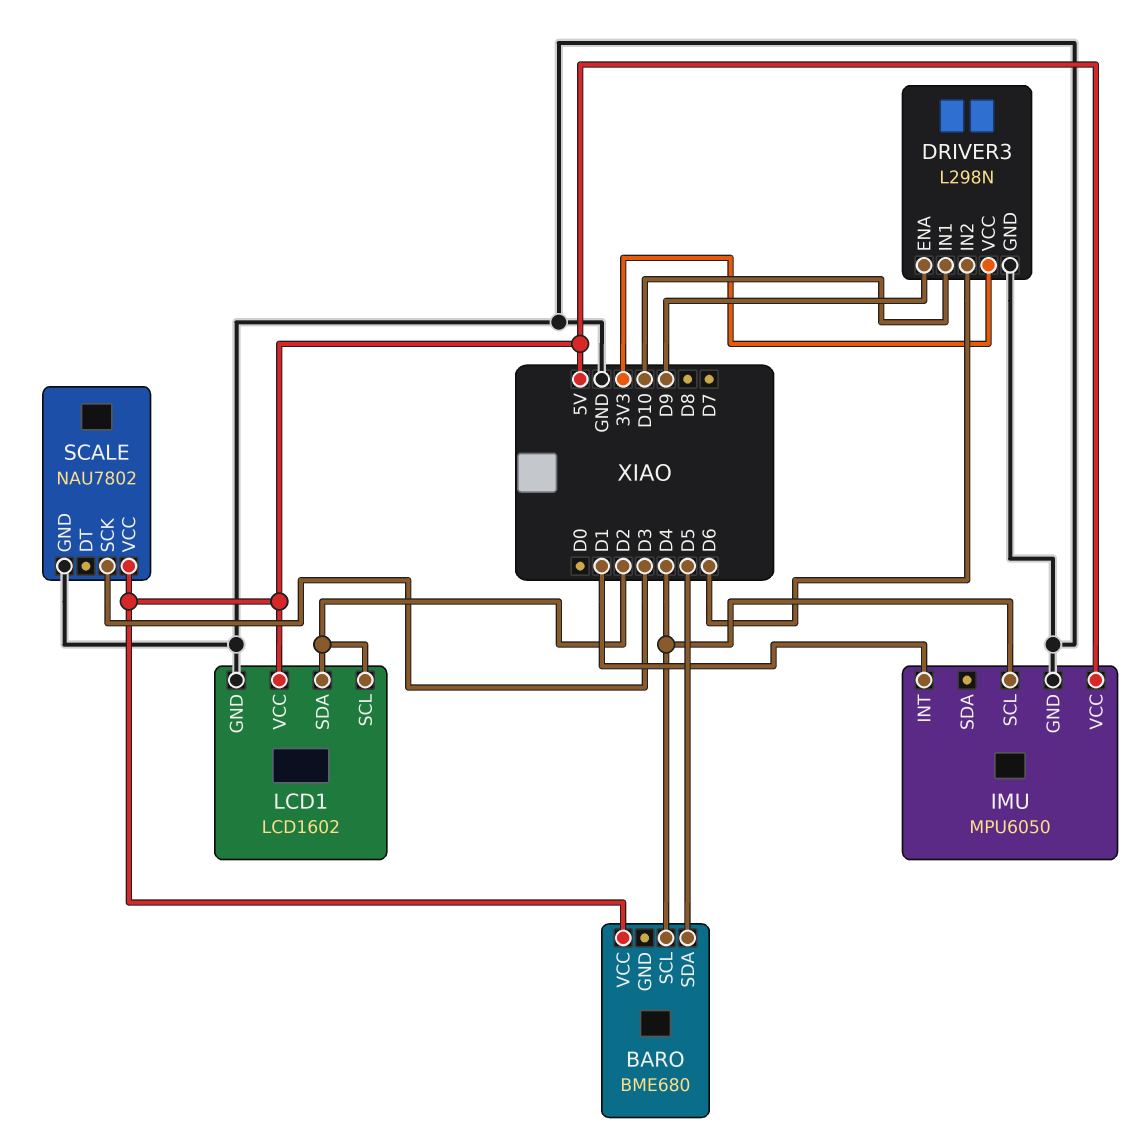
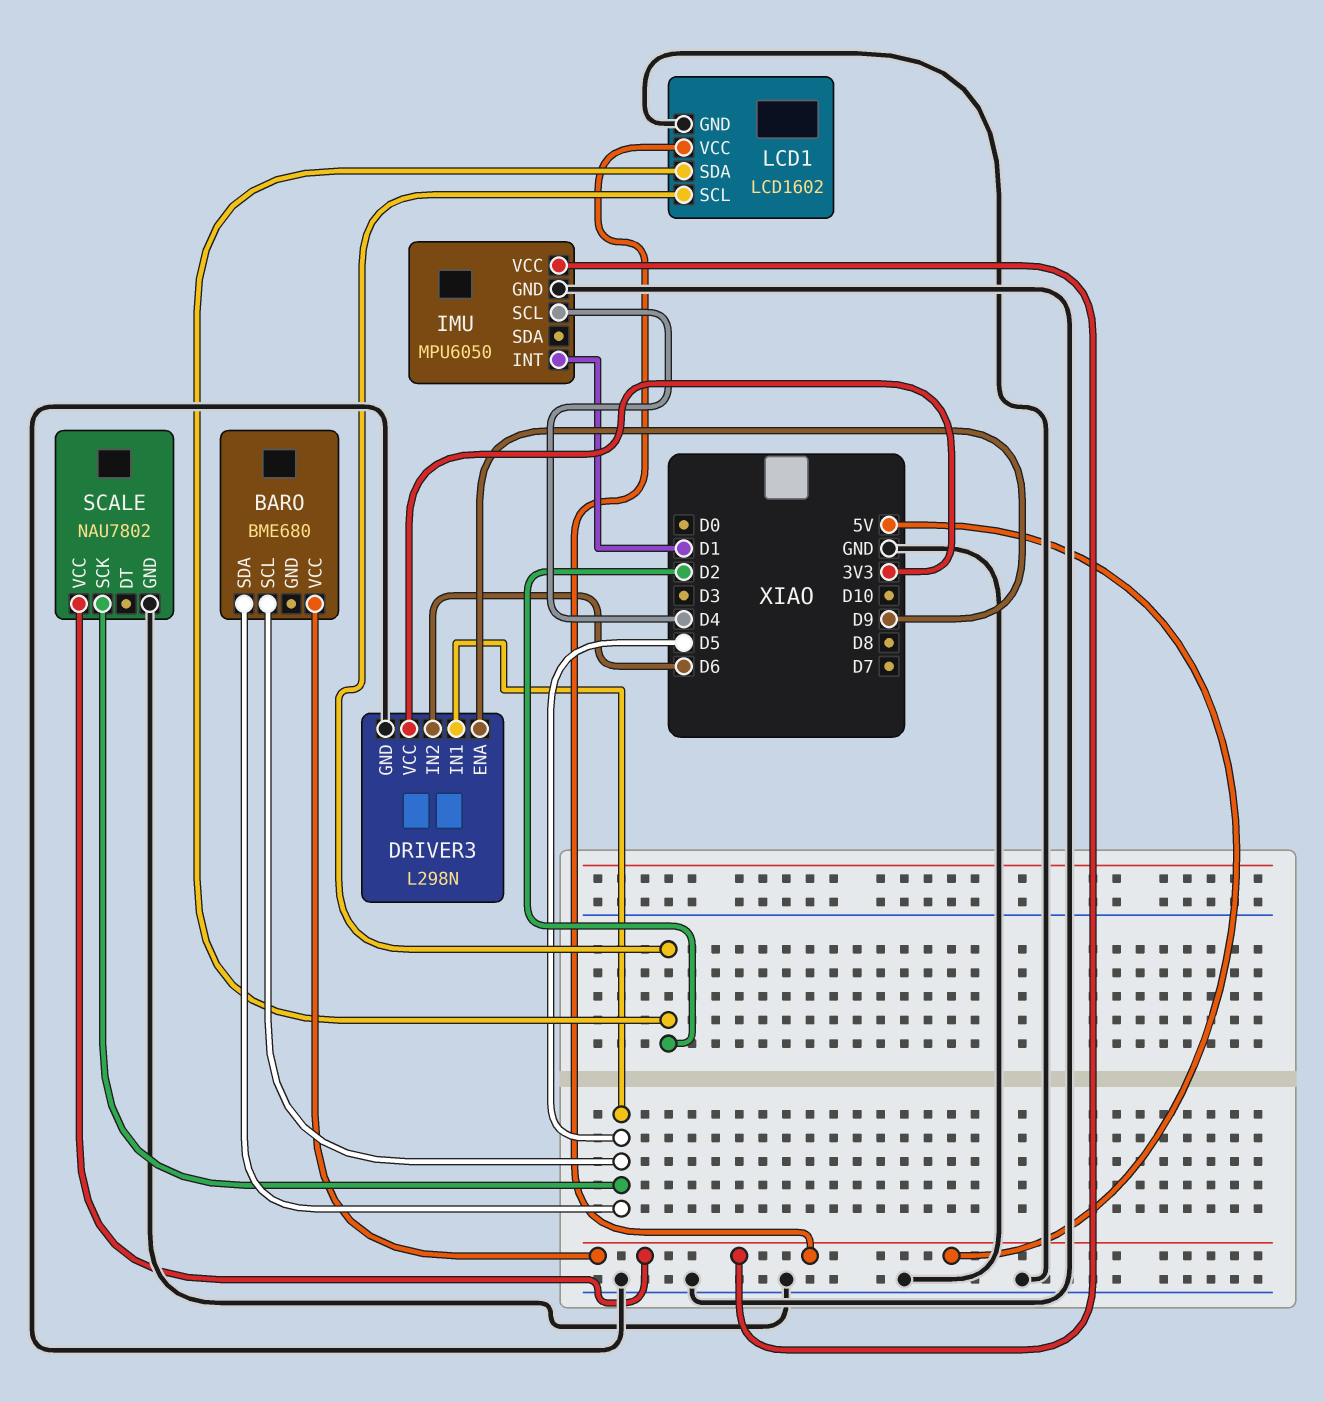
BARO pin SCL: D4 -> D5
DRIVER3 pin IN1: D10 -> D5
SCALE pin SCK: D3 -> D5

